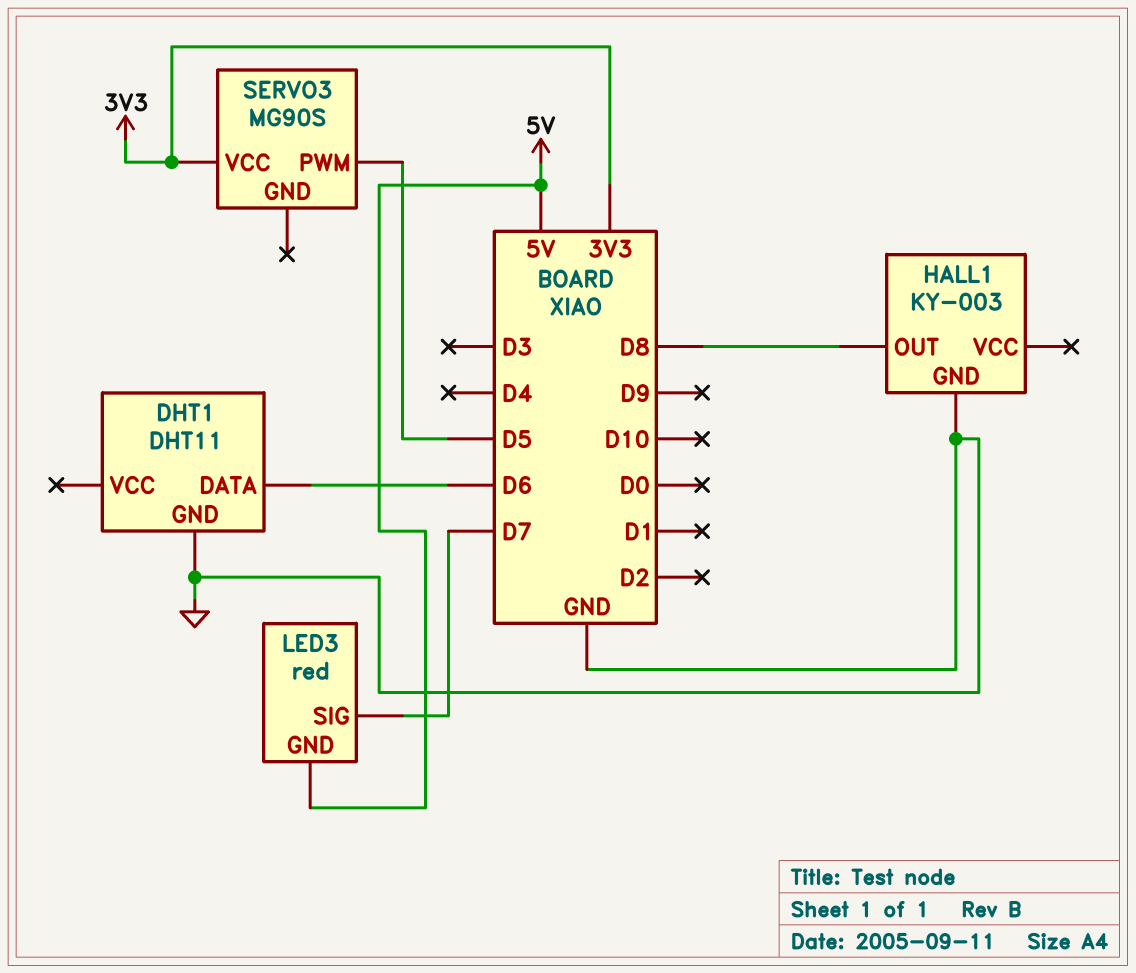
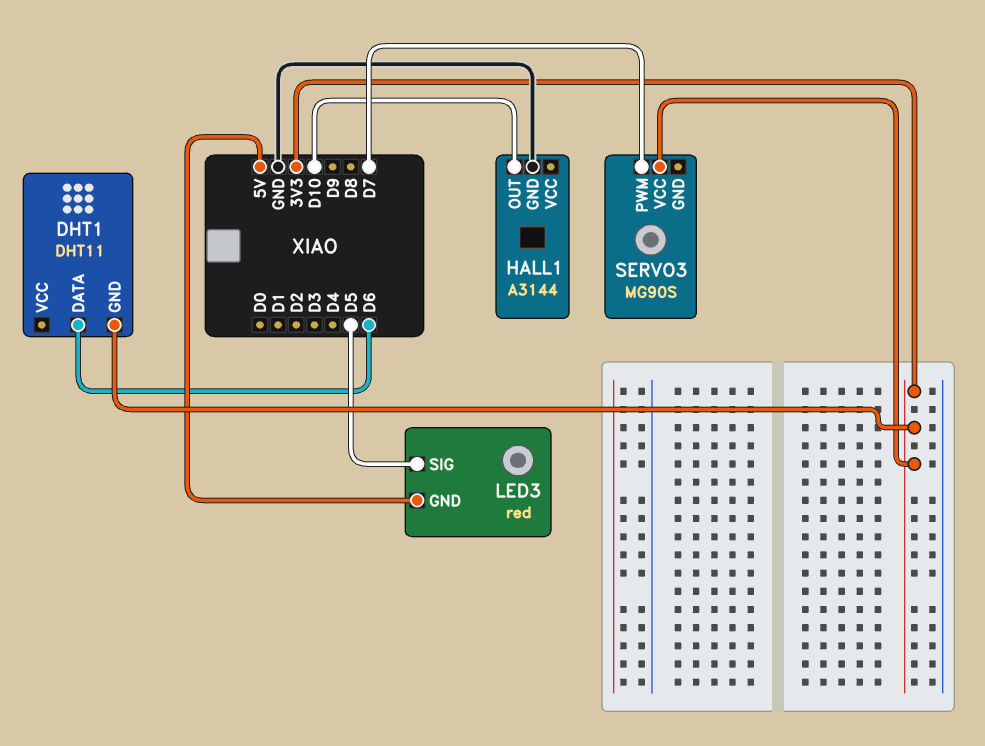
DHT1 pin GND: GND -> 3V3
HALL1: KY-003 -> A3144
HALL1 pin OUT: D8 -> D10
LED3 pin SIG: D7 -> D5
SERVO3 pin PWM: D5 -> D7

